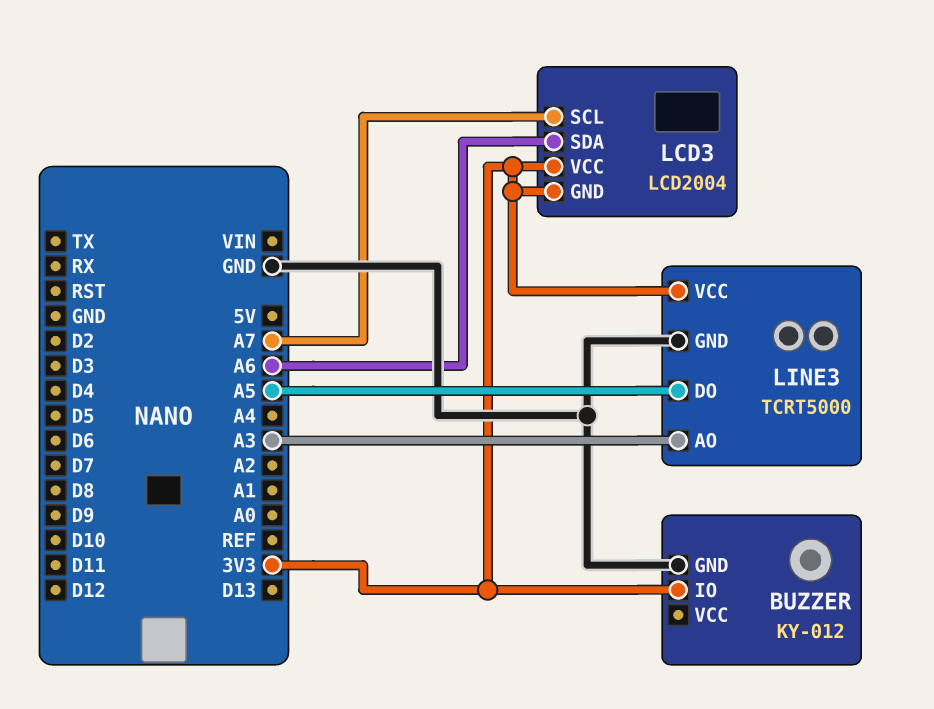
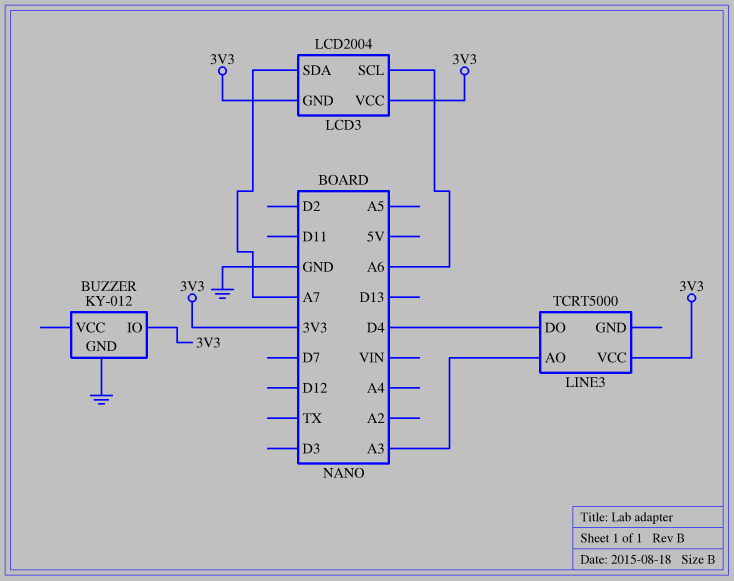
LCD3 pin SCL: A7 -> A6
LCD3 pin SDA: A6 -> A7
LINE3 pin DO: A5 -> D4
LINE3 pin GND: GND -> none

